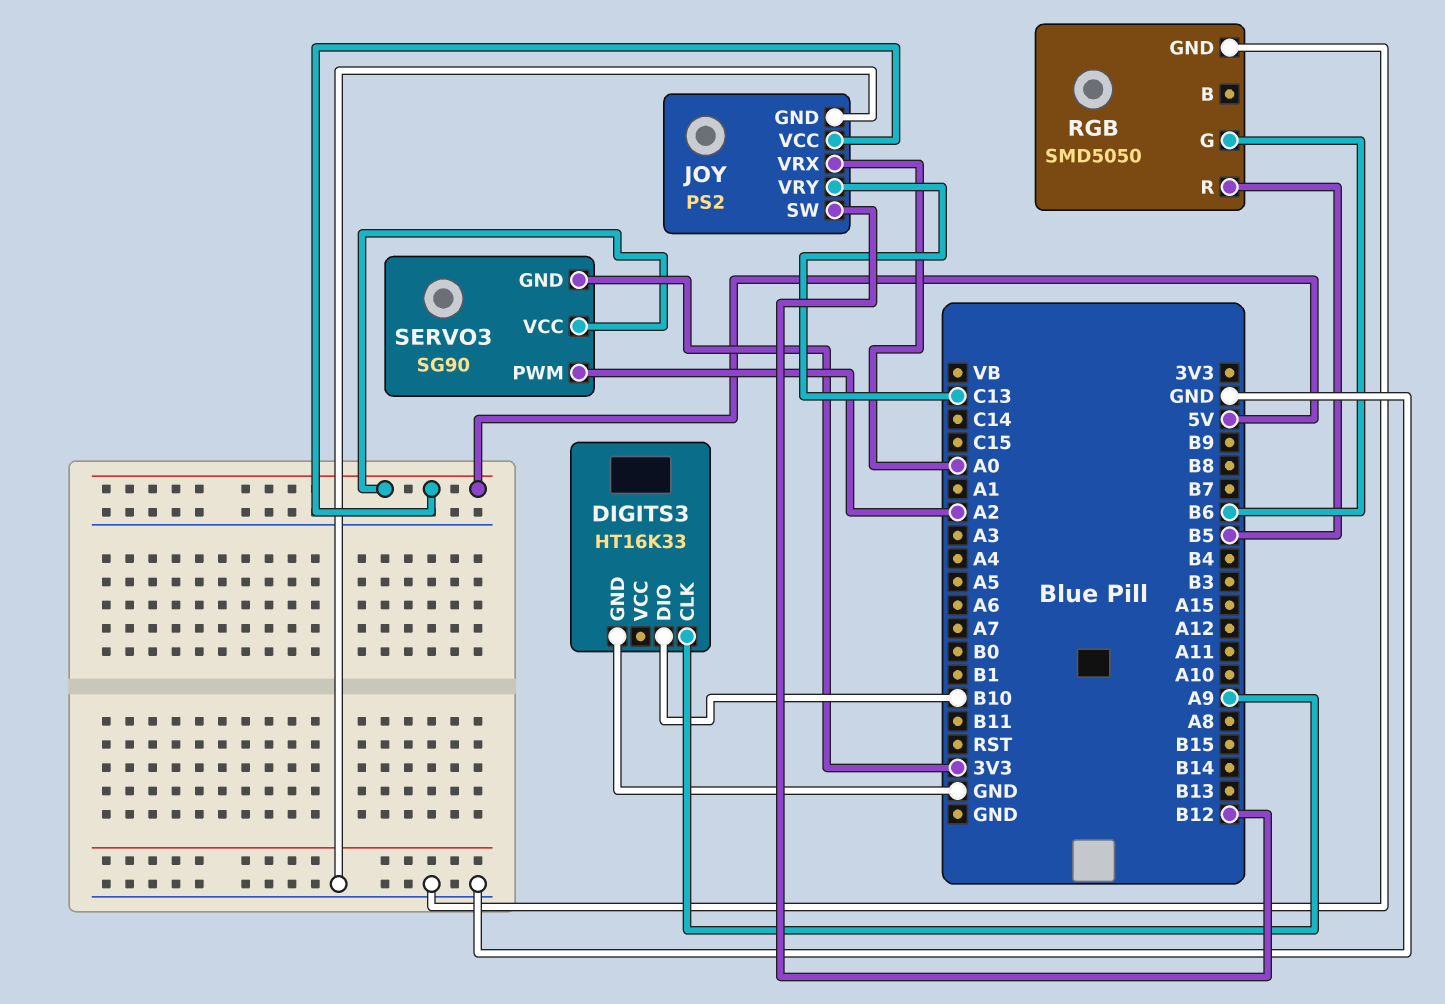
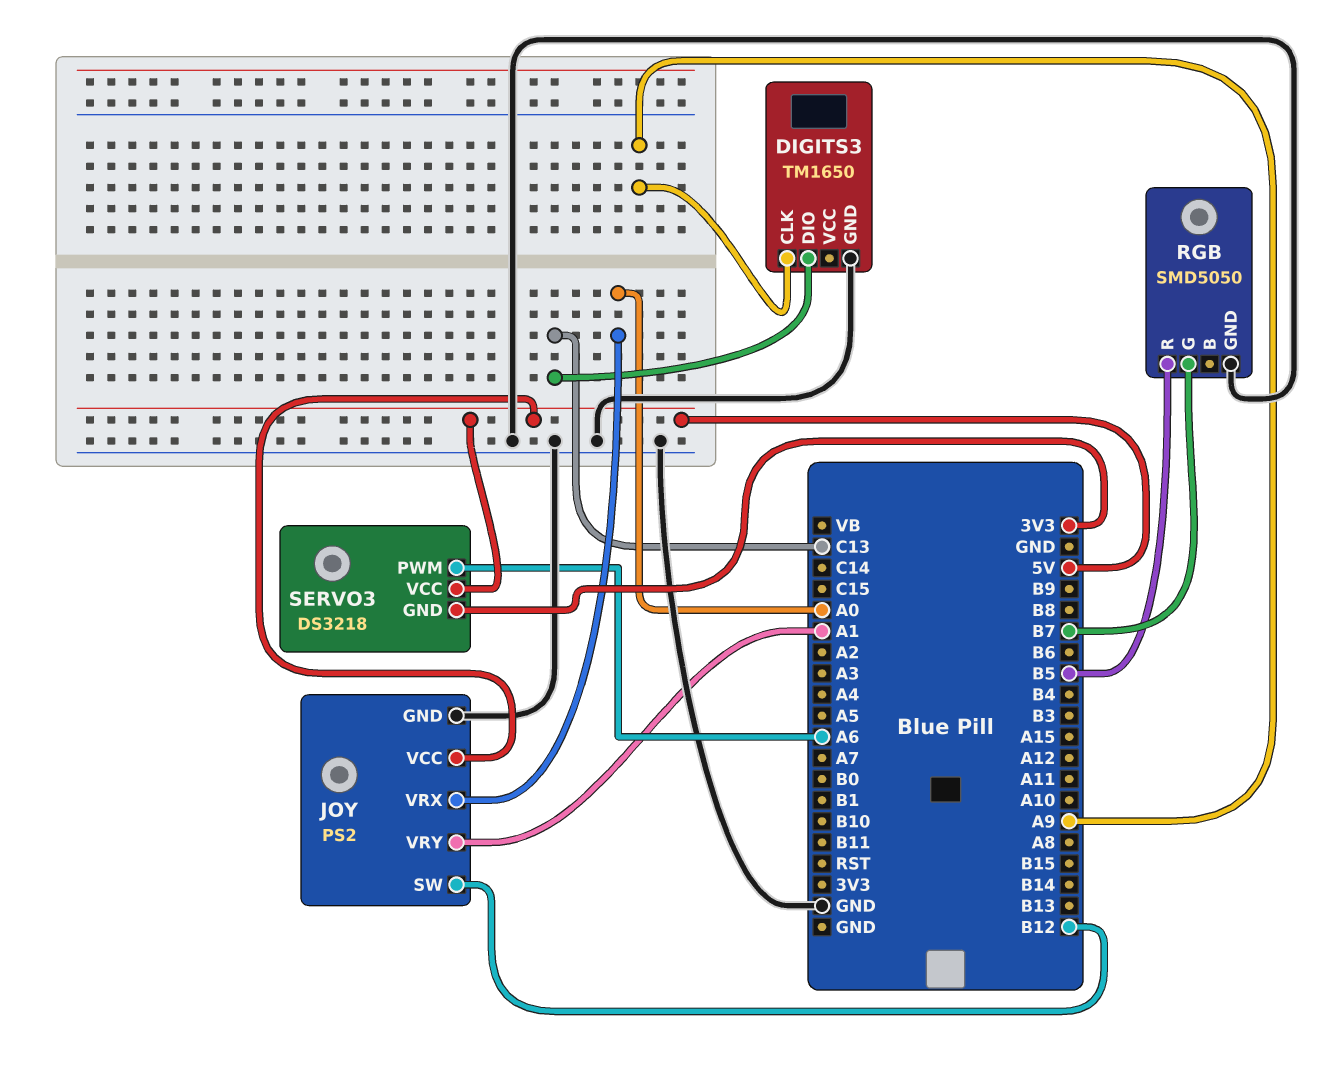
DIGITS3: HT16K33 -> TM1650
DIGITS3 pin DIO: B10 -> C13
JOY pin VRY: C13 -> A1
RGB pin G: B6 -> B7
SERVO3: SG90 -> DS3218
SERVO3 pin PWM: A2 -> A6

